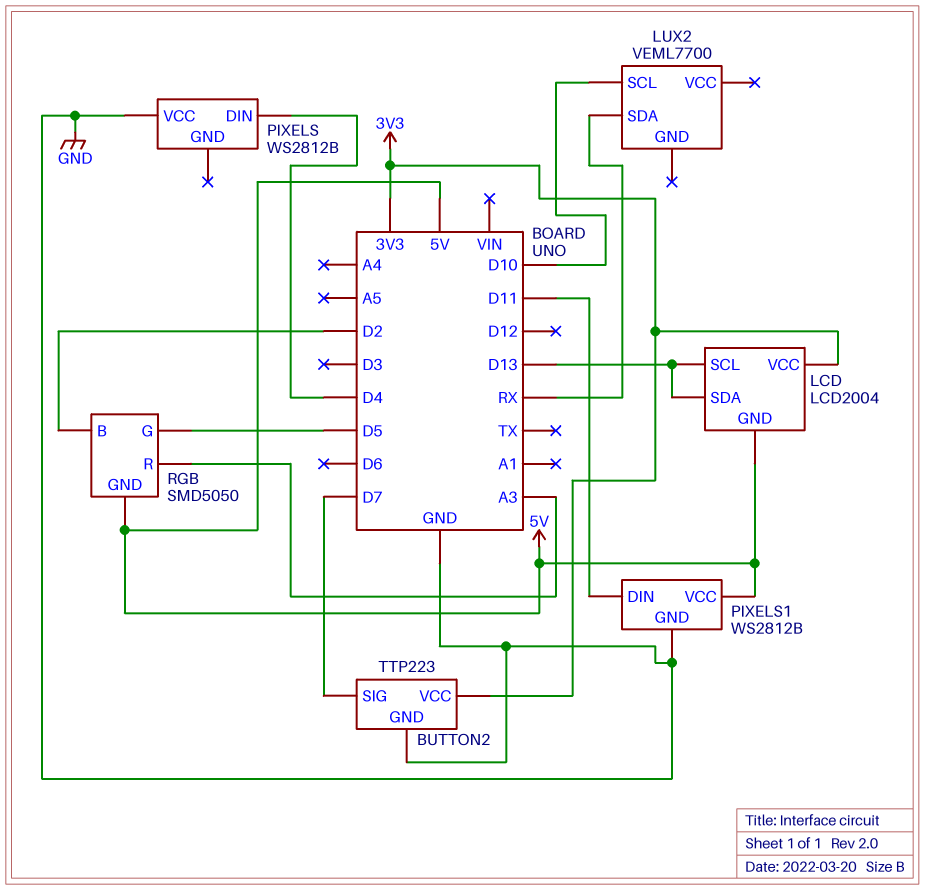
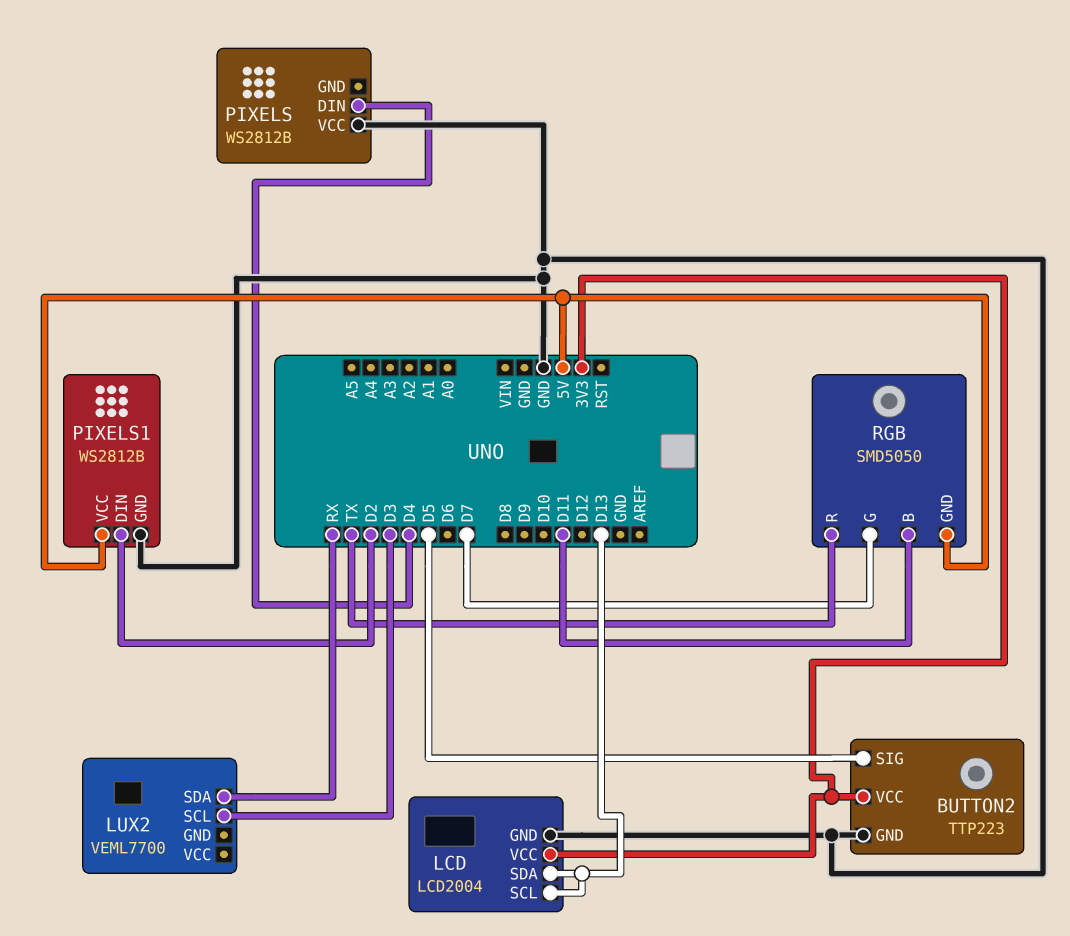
BUTTON2 pin SIG: D7 -> D5
LCD pin GND: 5V -> GND
LUX2 pin SCL: D10 -> D3
PIXELS1 pin DIN: D11 -> D2
RGB pin B: D2 -> D11
RGB pin G: D5 -> D7
RGB pin R: A3 -> TX

